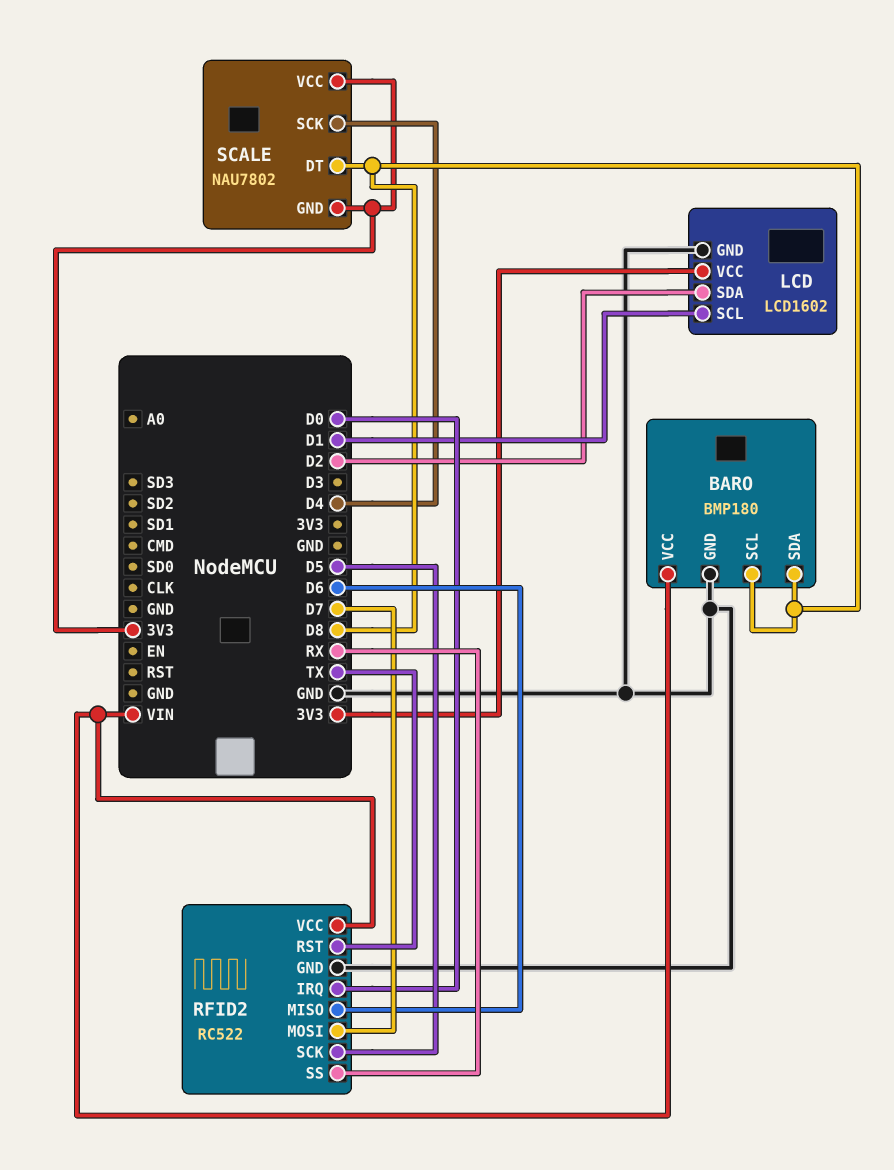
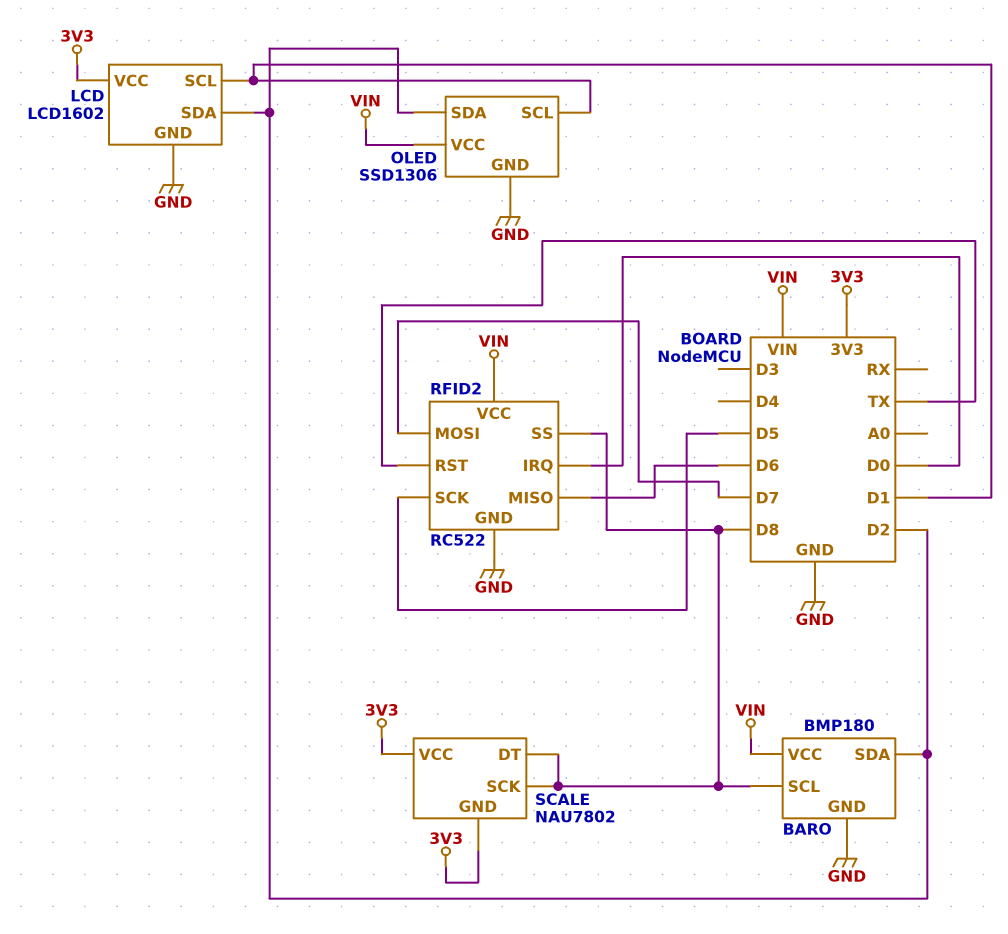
BARO pin SDA: D8 -> D2
OLED: none -> SSD1306
OLED pin GND: none -> GND
OLED pin SCL: none -> D1
OLED pin SDA: none -> D2
OLED pin VCC: none -> VIN
RFID2 pin SS: RX -> D8
SCALE pin SCK: D4 -> D8

